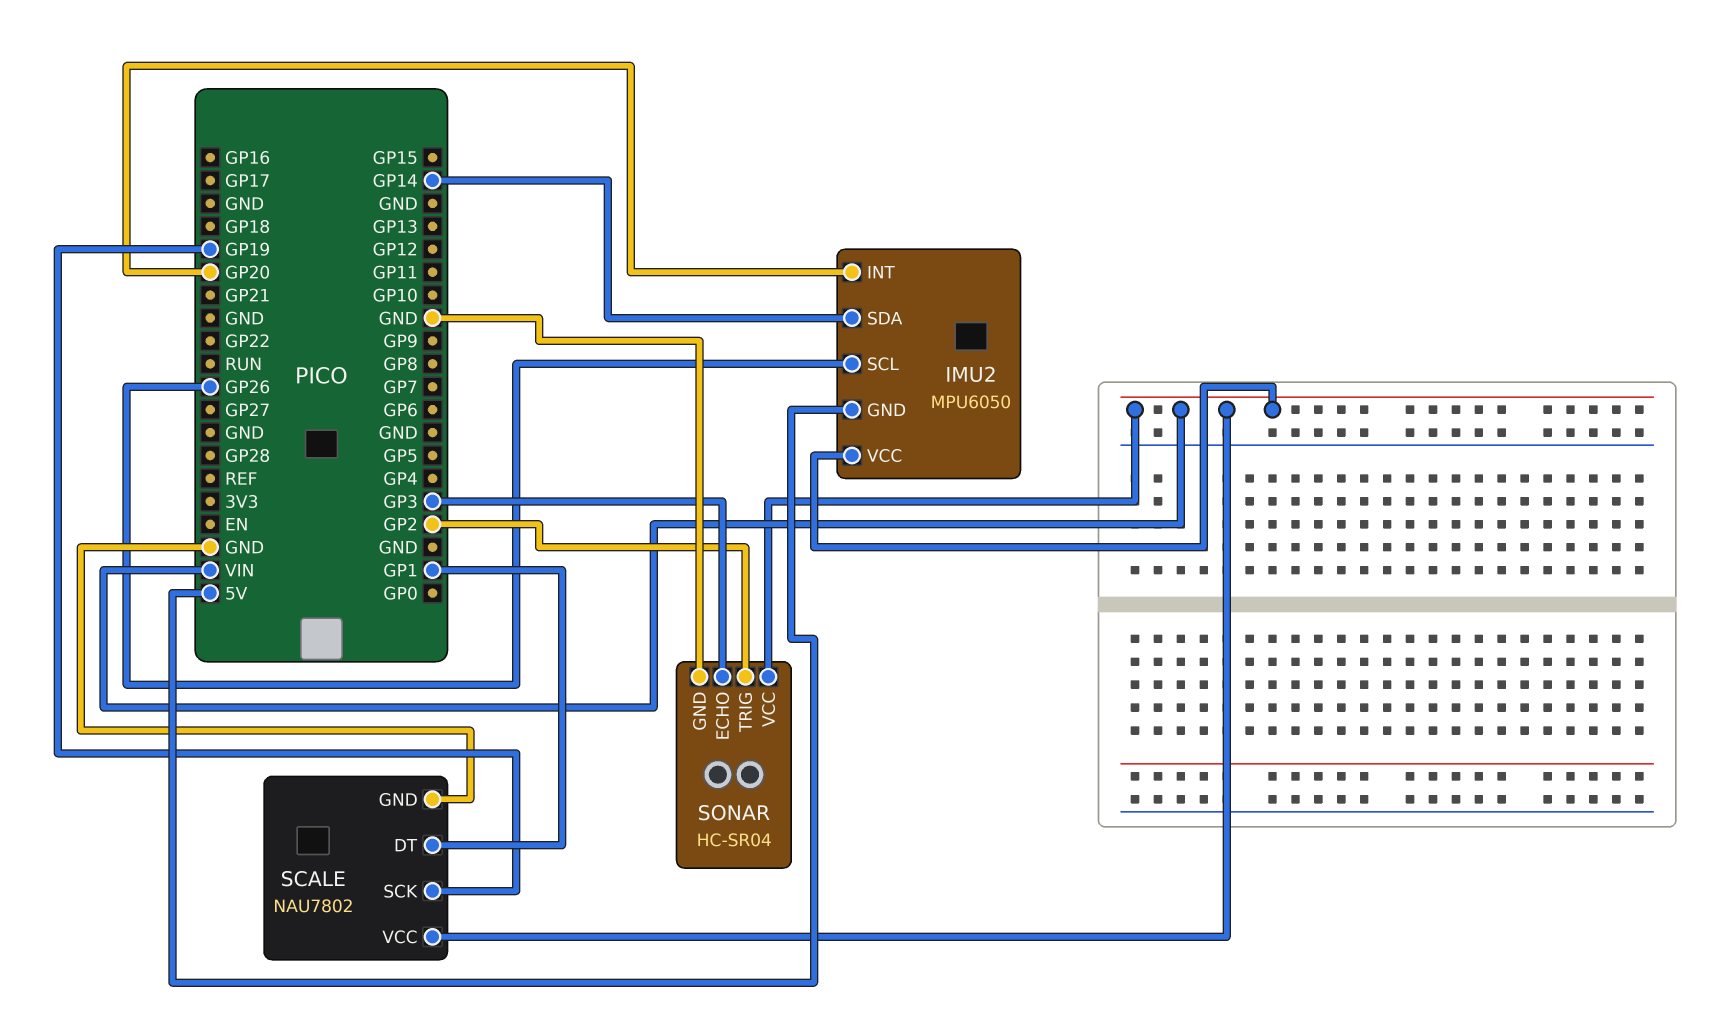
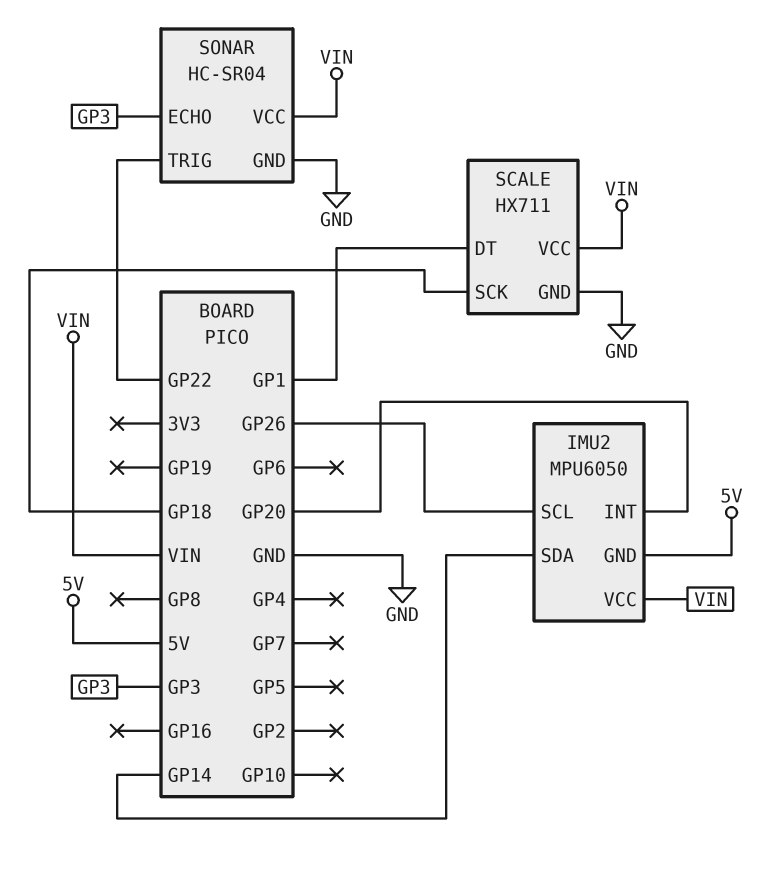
SCALE: NAU7802 -> HX711
SCALE pin SCK: GP19 -> GP18
SONAR pin TRIG: GP2 -> GP22

